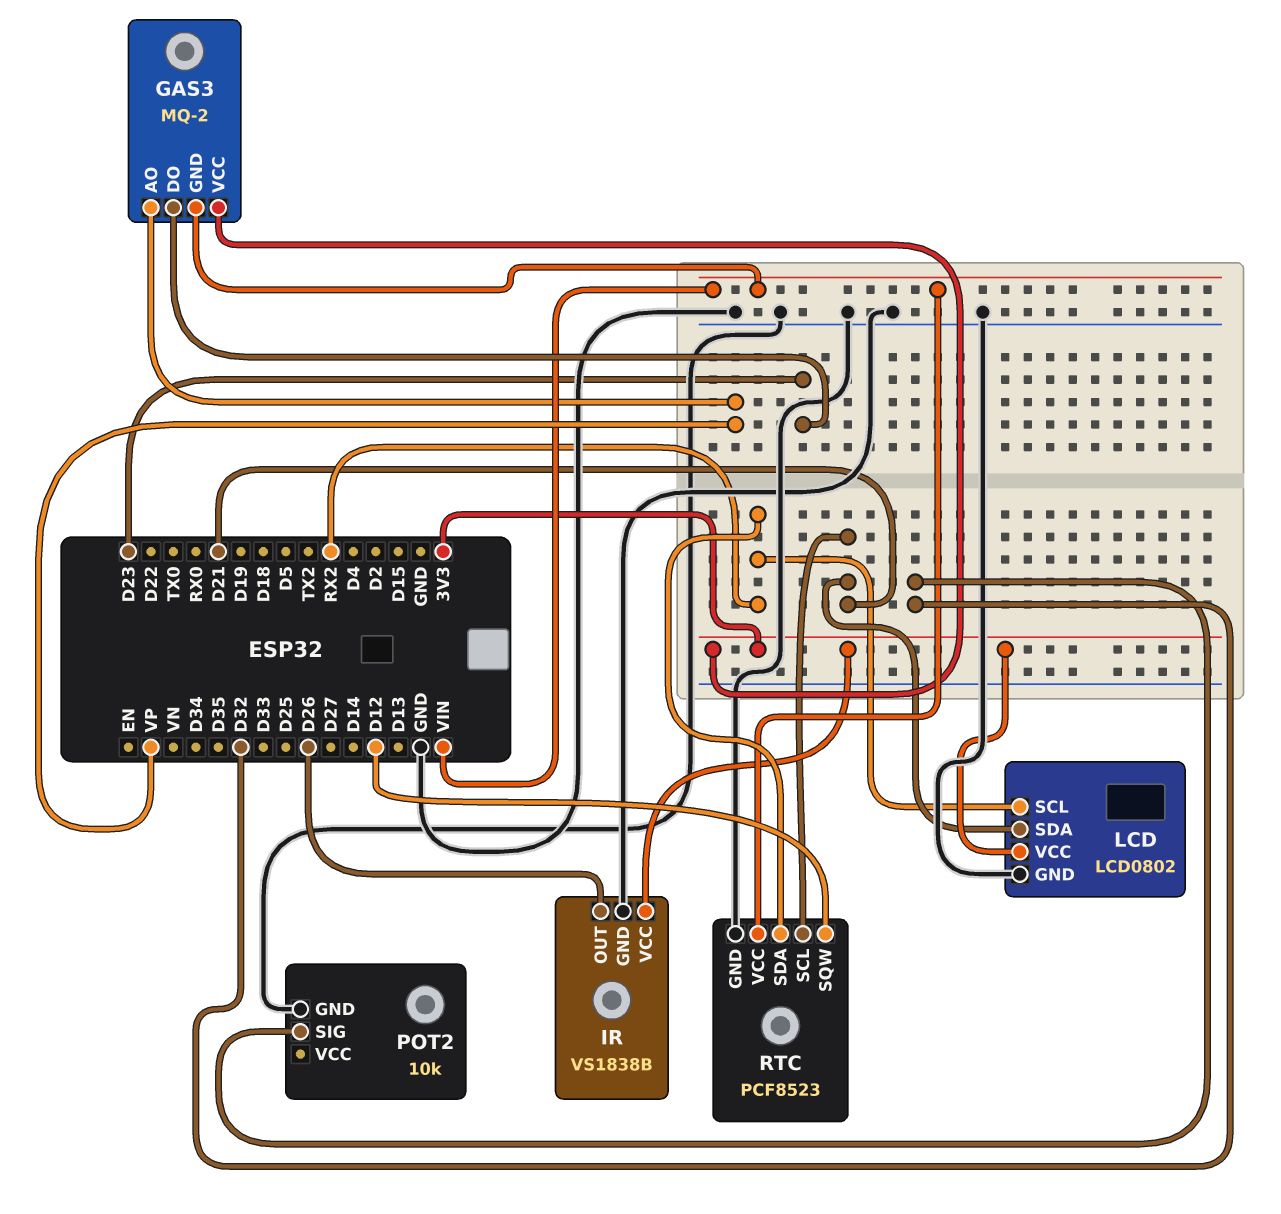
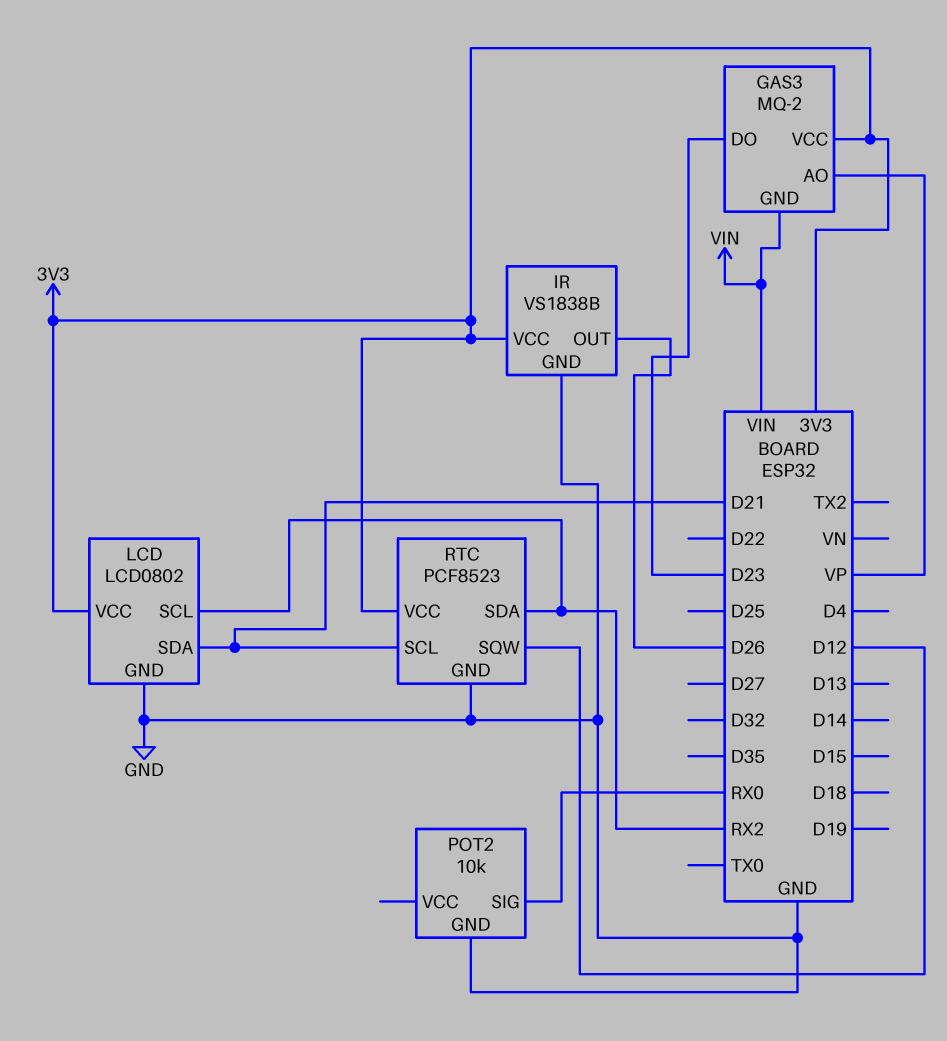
POT2 pin SIG: D32 -> RX0
RTC pin VCC: VIN -> 3V3

